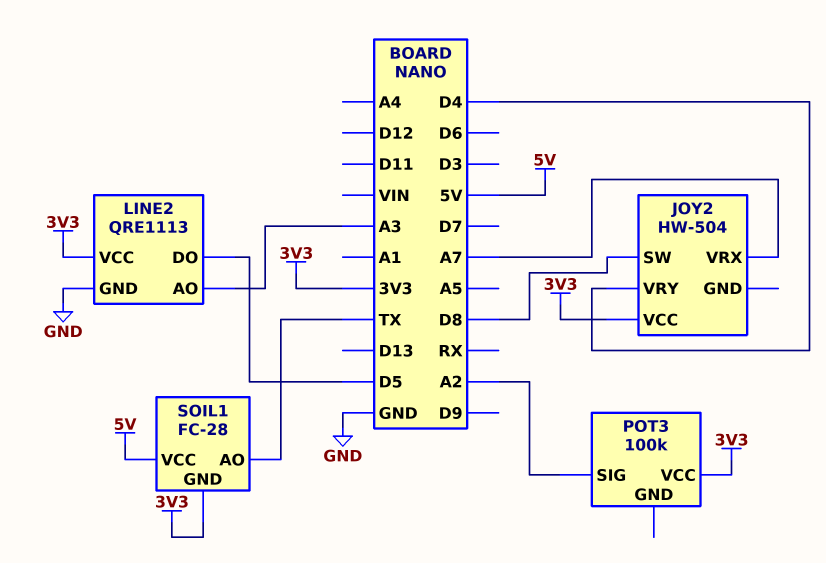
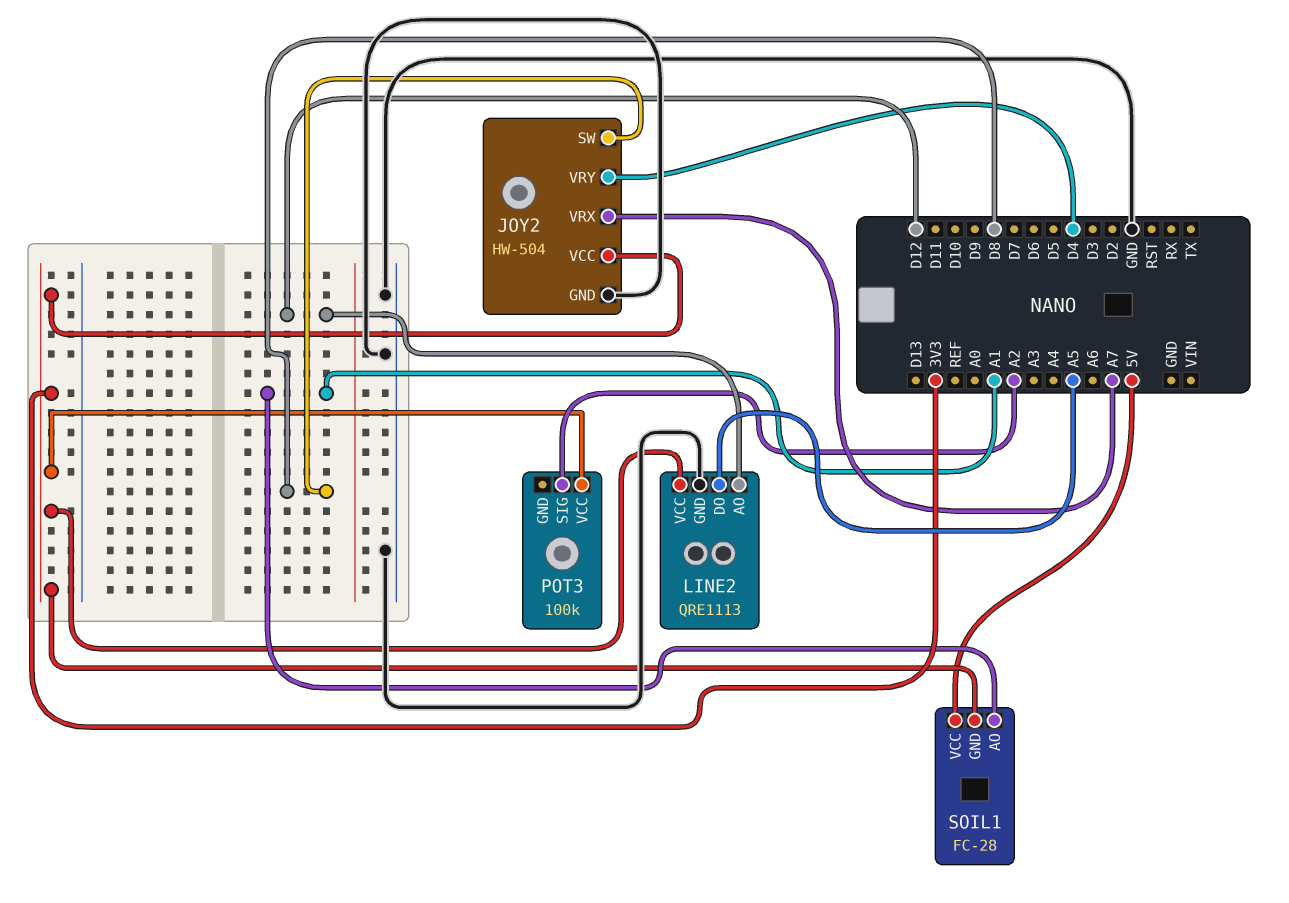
JOY2 pin GND: none -> GND
LINE2 pin AO: A3 -> D12
LINE2 pin DO: D5 -> A5
SOIL1 pin AO: TX -> A1

